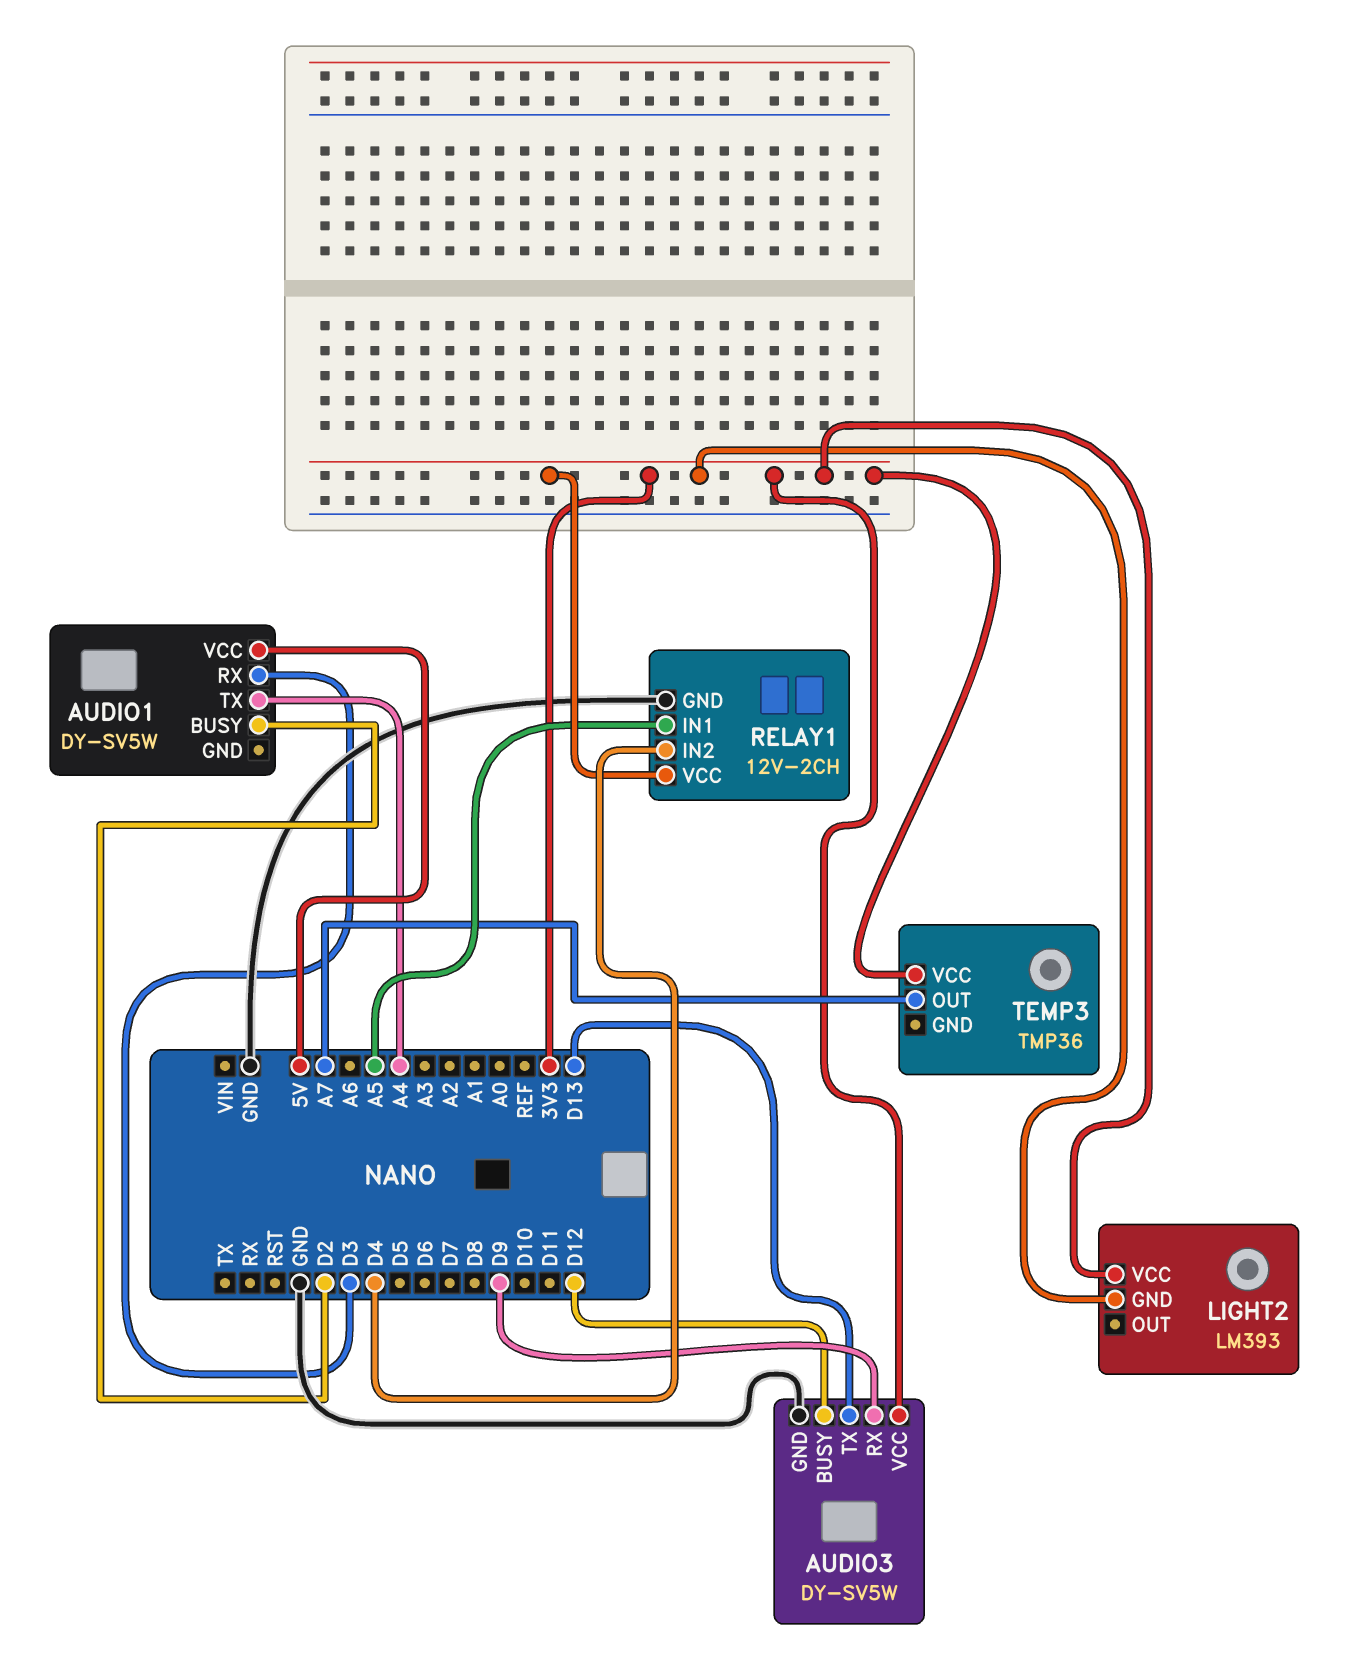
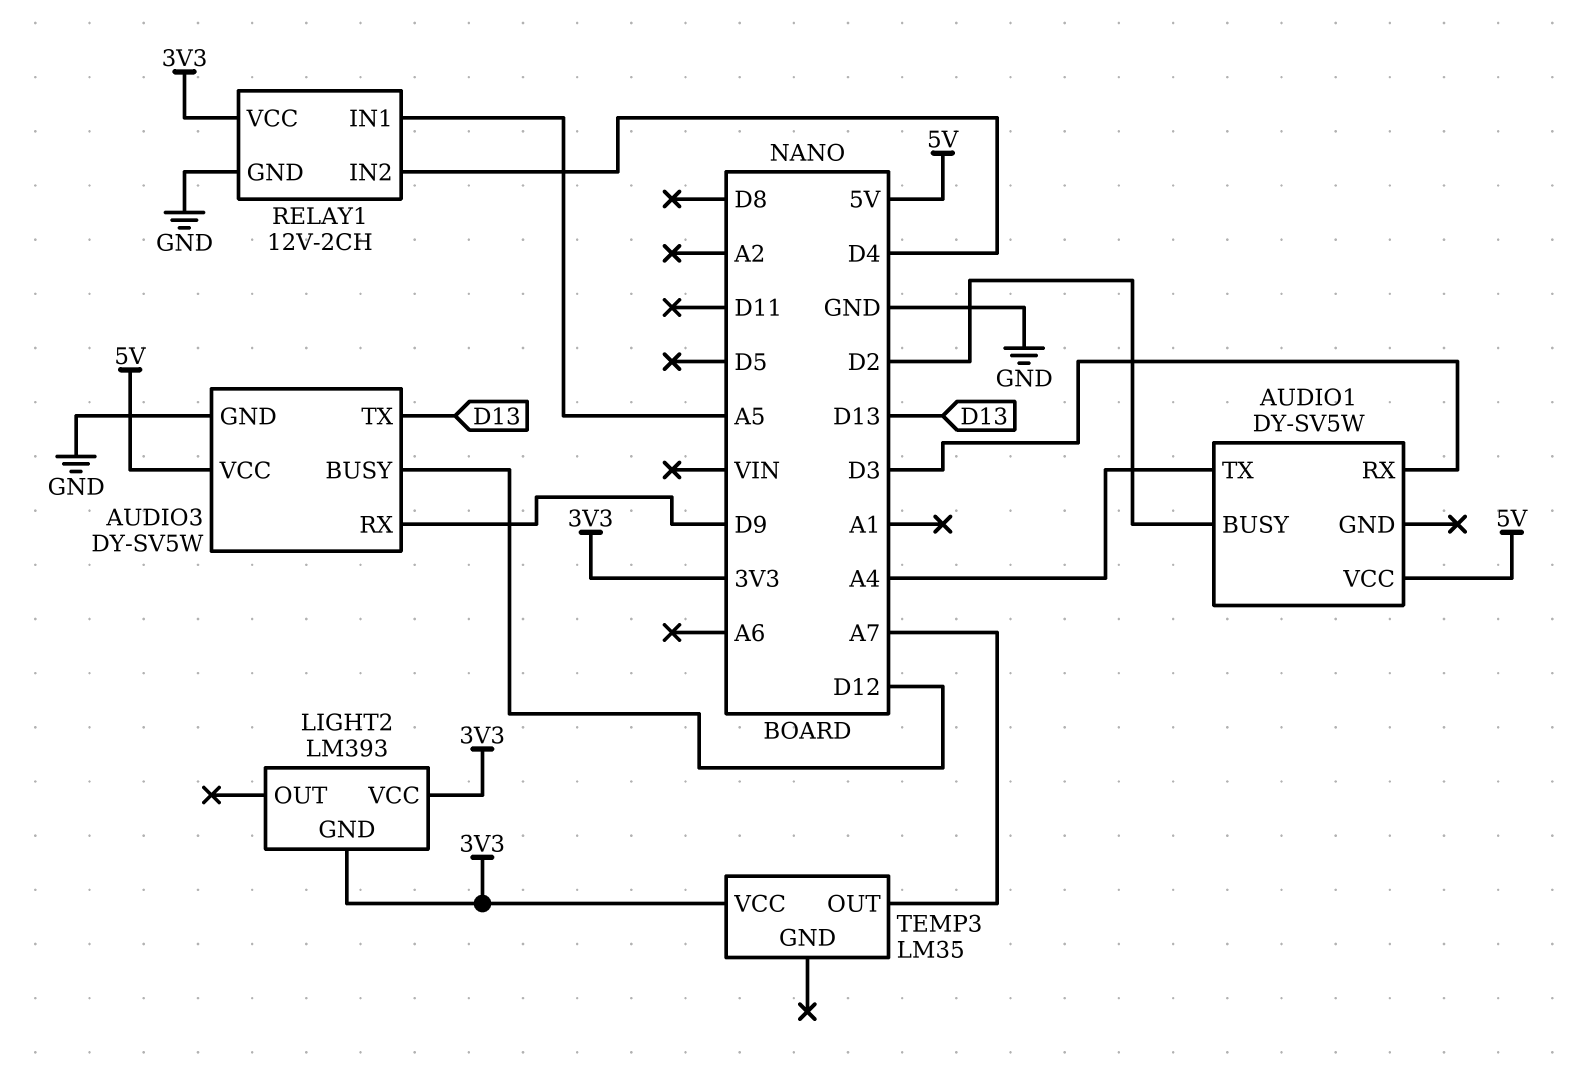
AUDIO3 pin VCC: 3V3 -> 5V
TEMP3: TMP36 -> LM35

